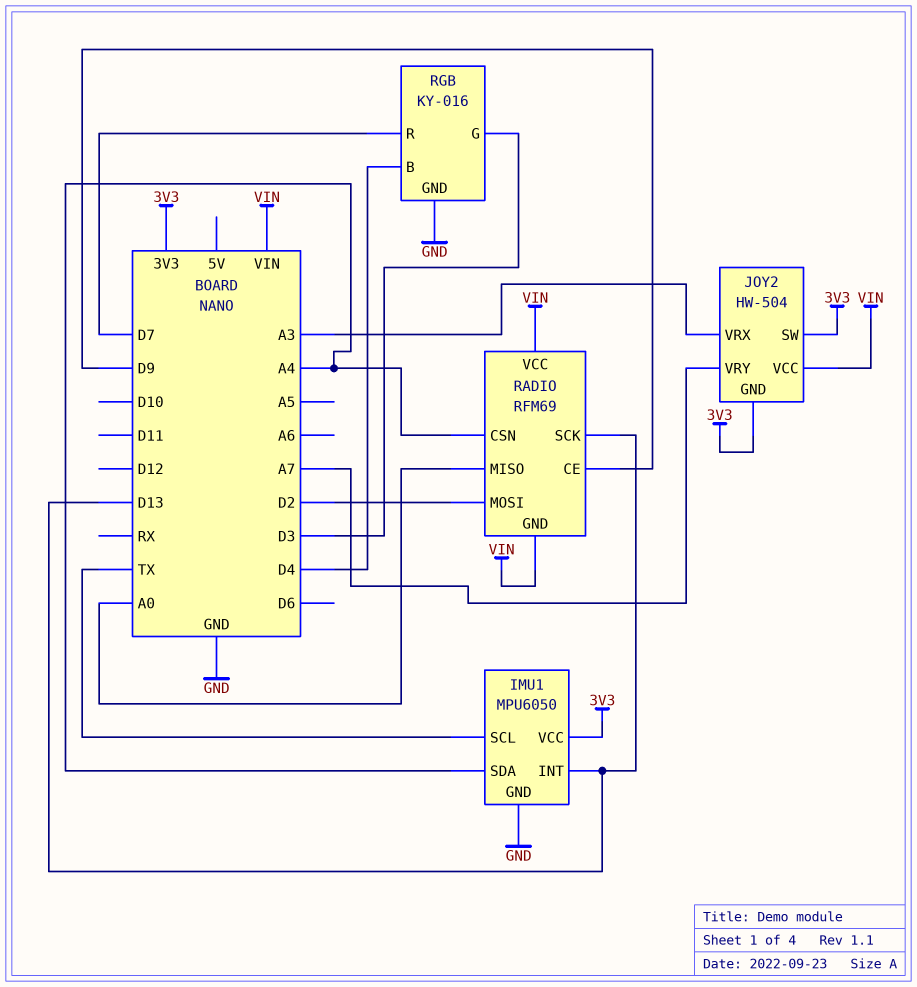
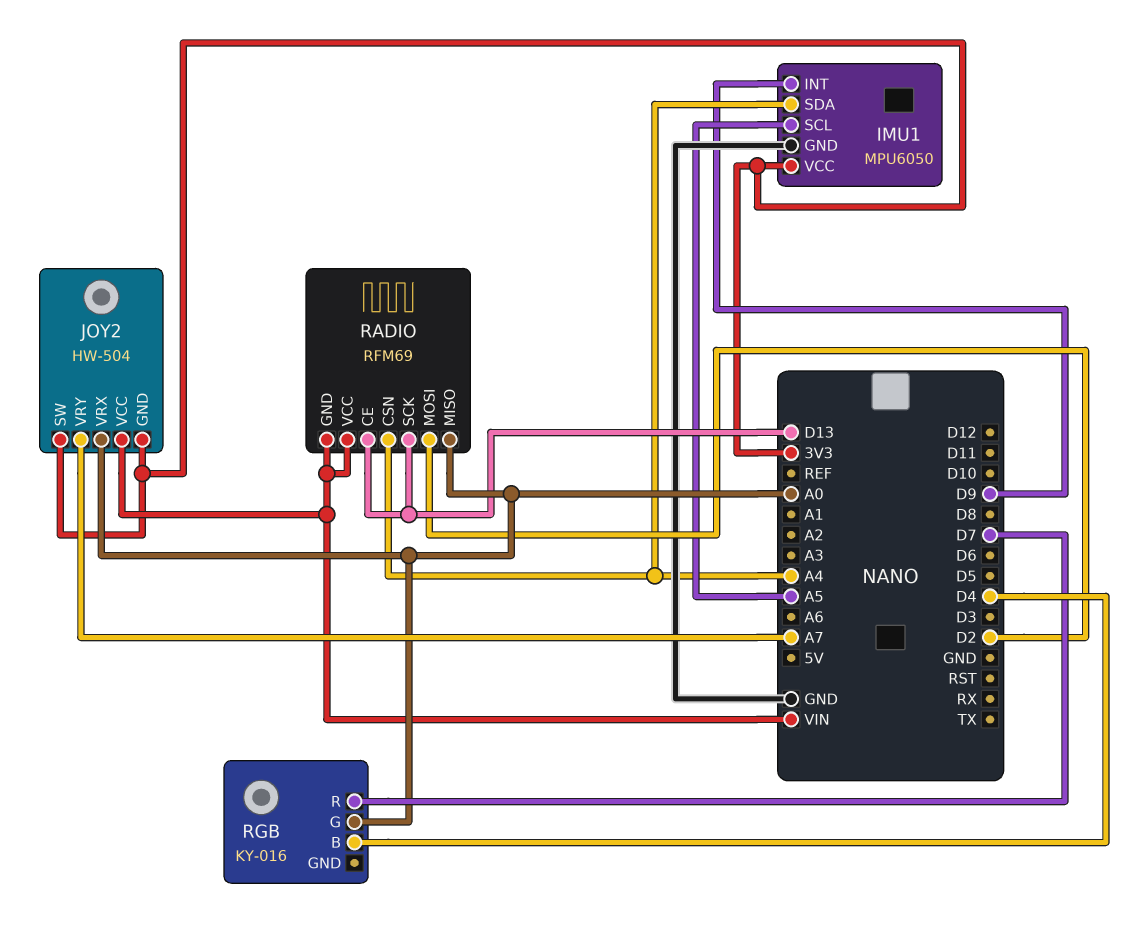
IMU1 pin INT: D13 -> D9
IMU1 pin SCL: TX -> A5
JOY2 pin VRX: A3 -> A0
RADIO pin CE: D9 -> D13
RGB pin G: D3 -> A0
RGB pin GND: GND -> none

